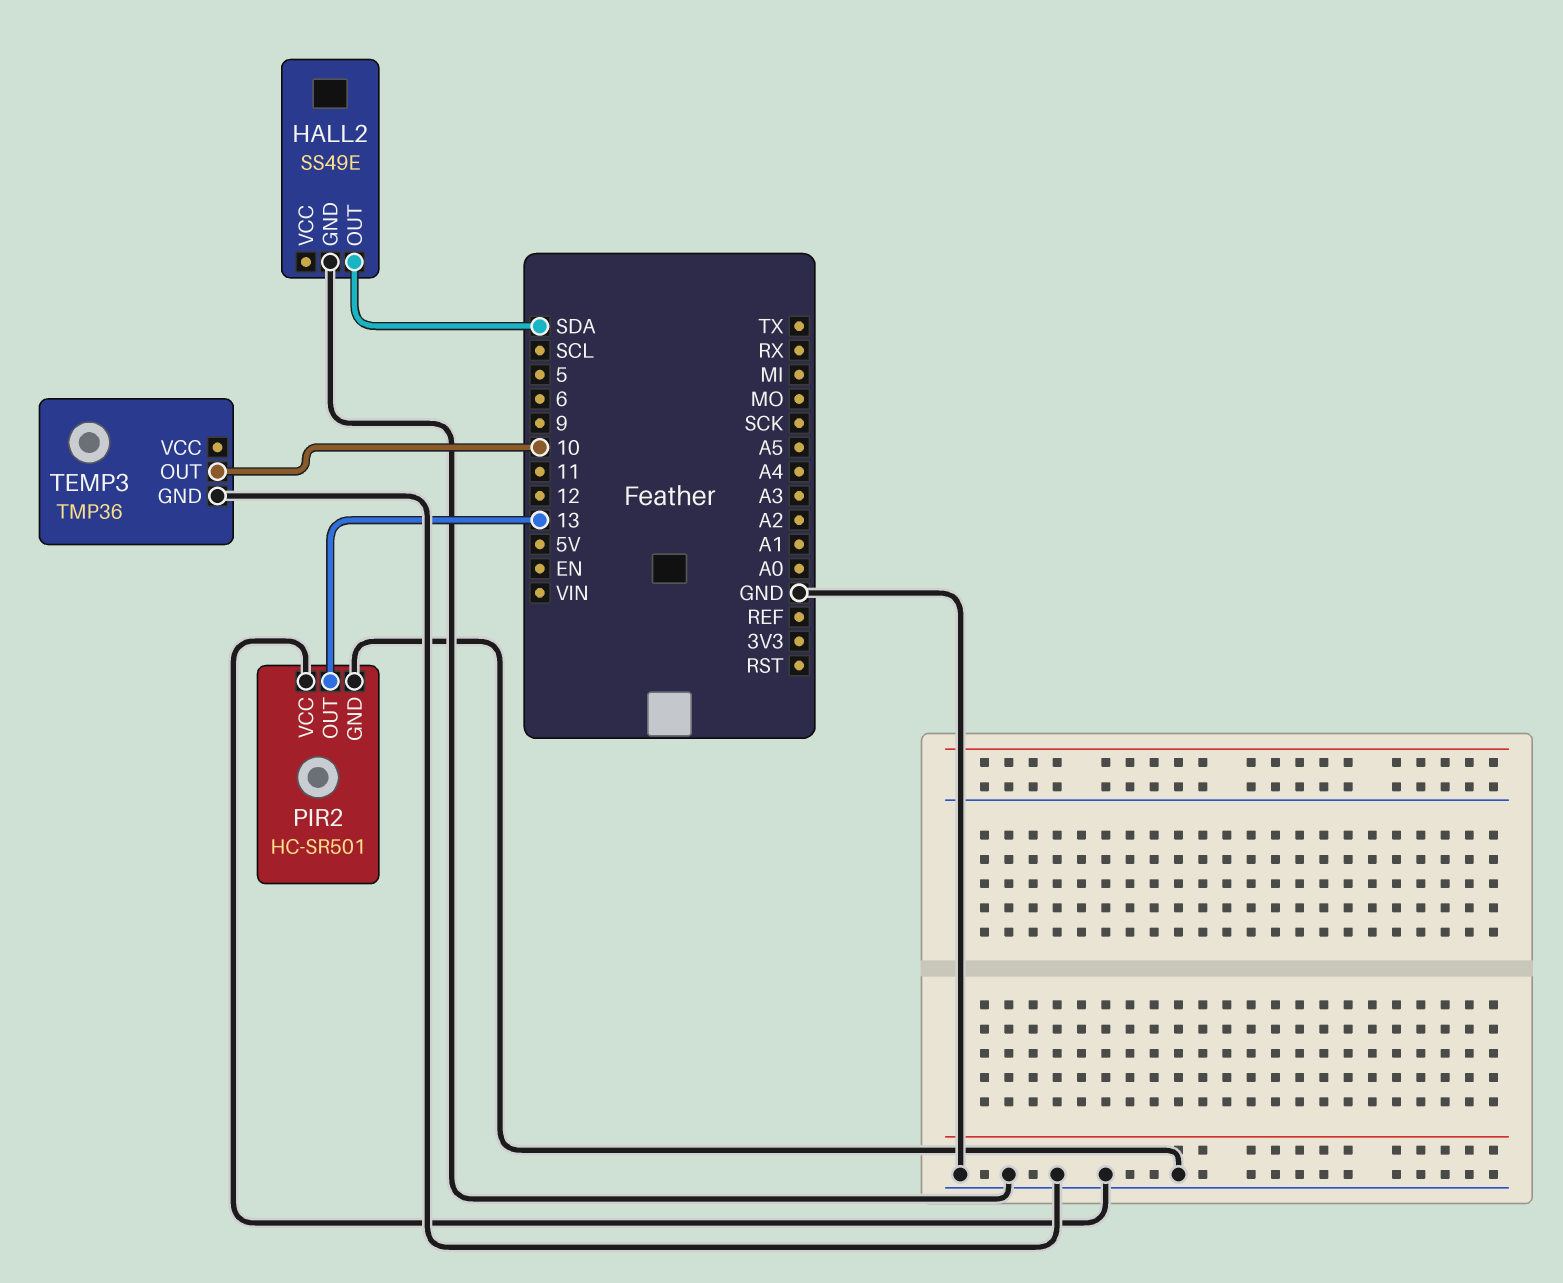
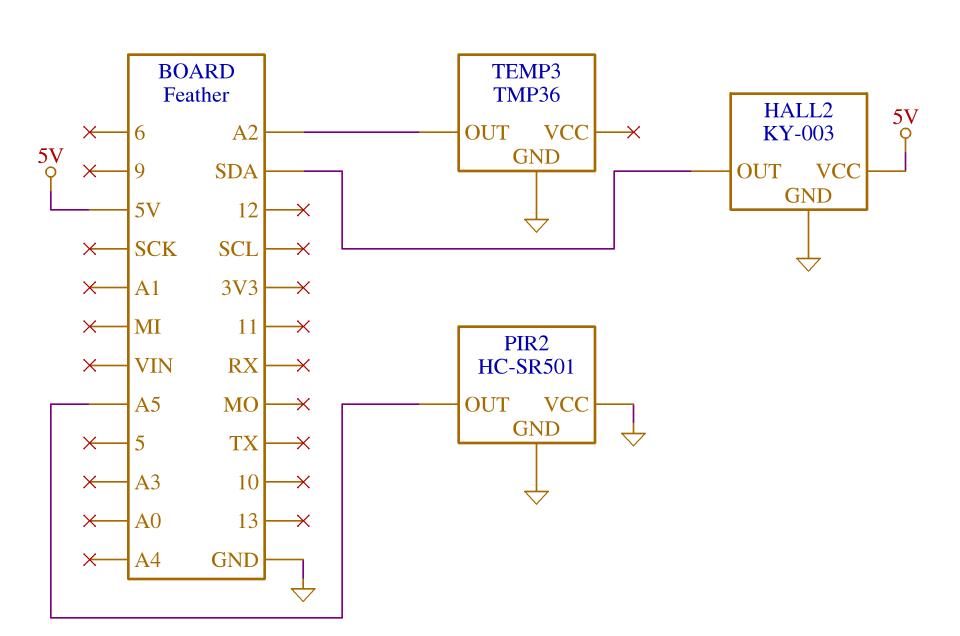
HALL2: SS49E -> KY-003
HALL2 pin VCC: none -> 5V
PIR2 pin OUT: 13 -> A5
TEMP3 pin OUT: 10 -> A2

